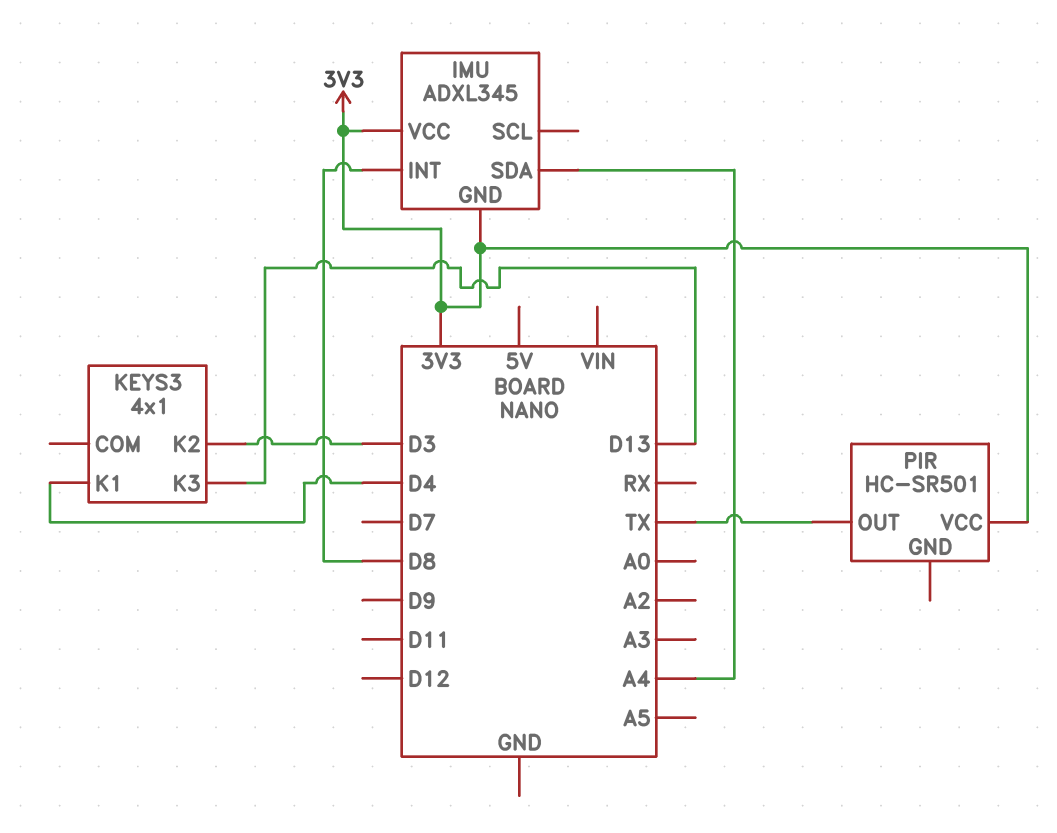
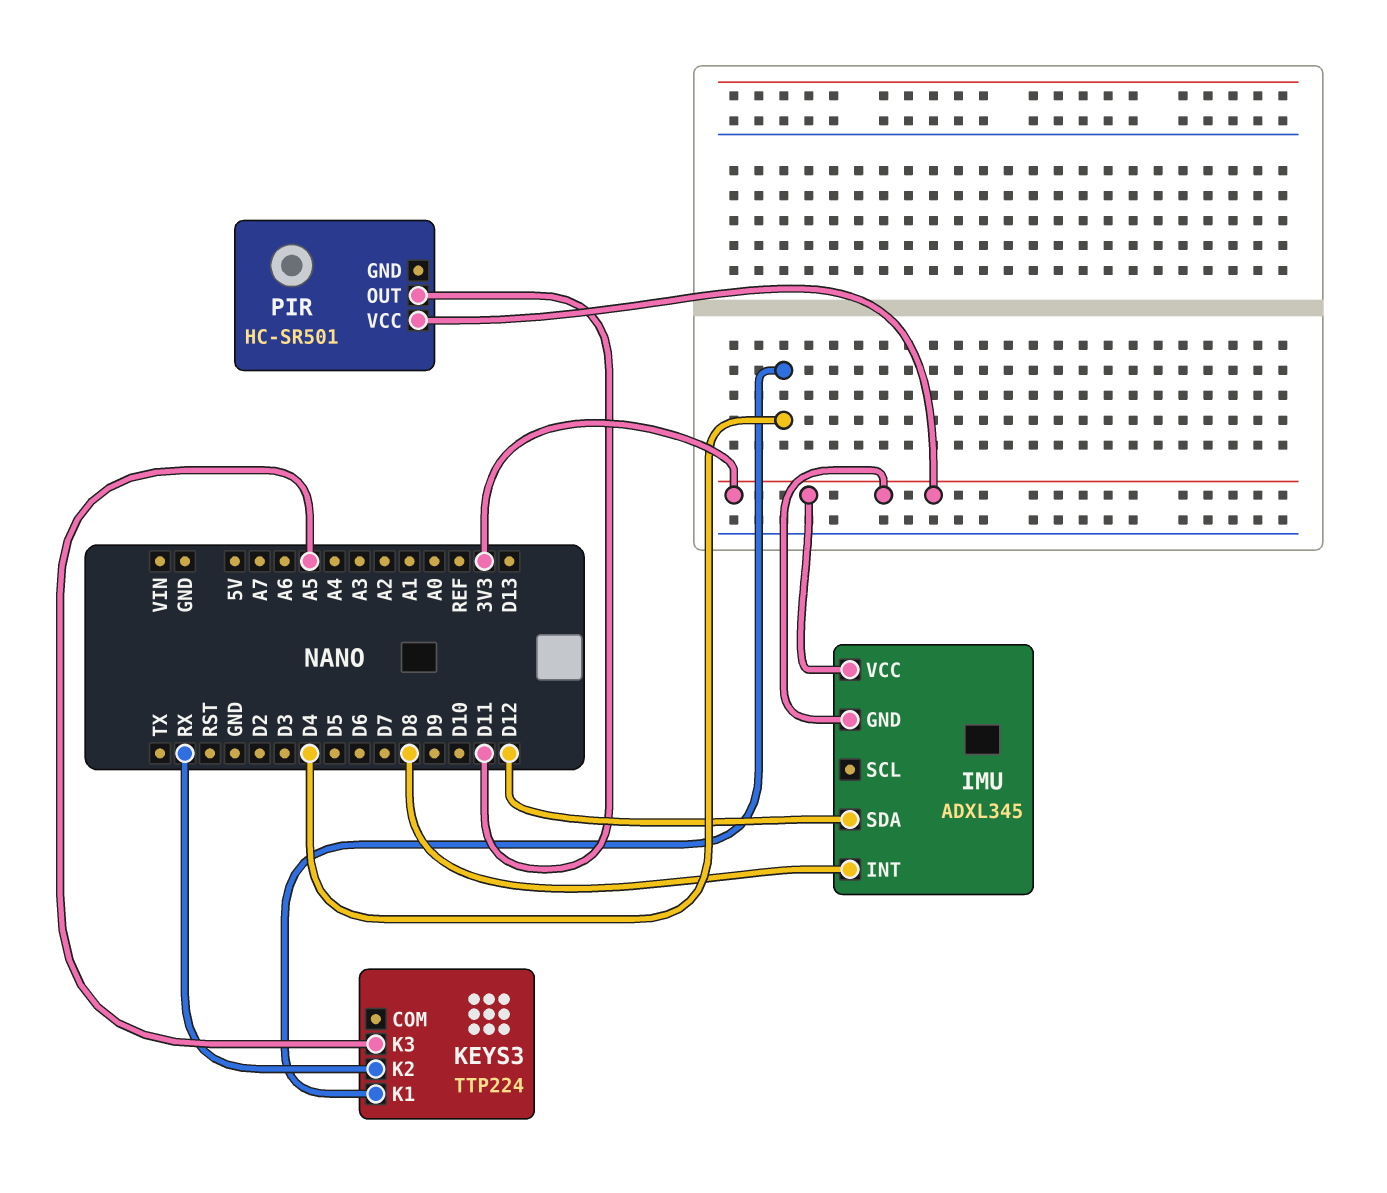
IMU pin SDA: A4 -> D12
KEYS3: 4x1 -> TTP224
KEYS3 pin K2: D3 -> RX
KEYS3 pin K3: D13 -> A5
PIR pin OUT: TX -> D11

